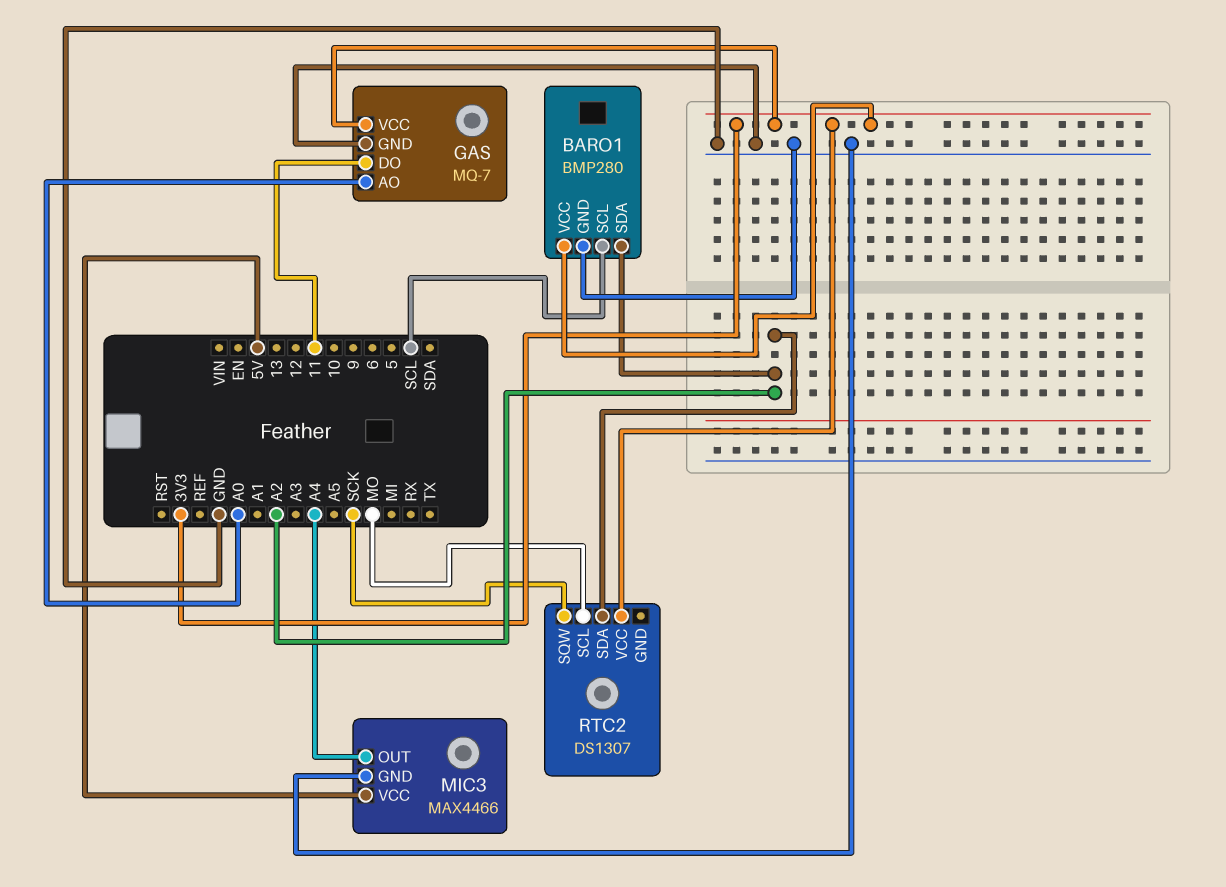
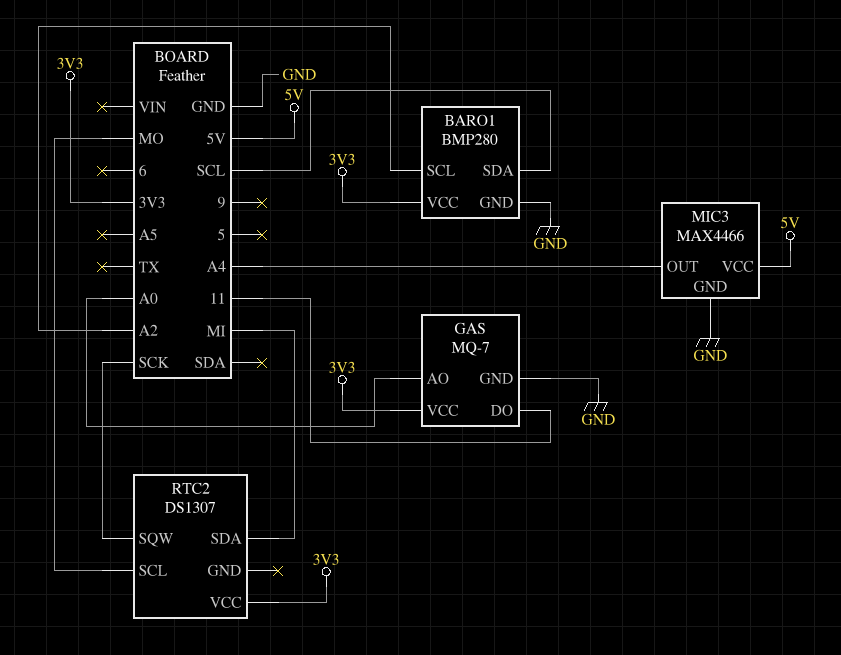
BARO1 pin SCL: SCL -> A2
BARO1 pin SDA: A2 -> SCL
RTC2 pin SDA: A2 -> MI

